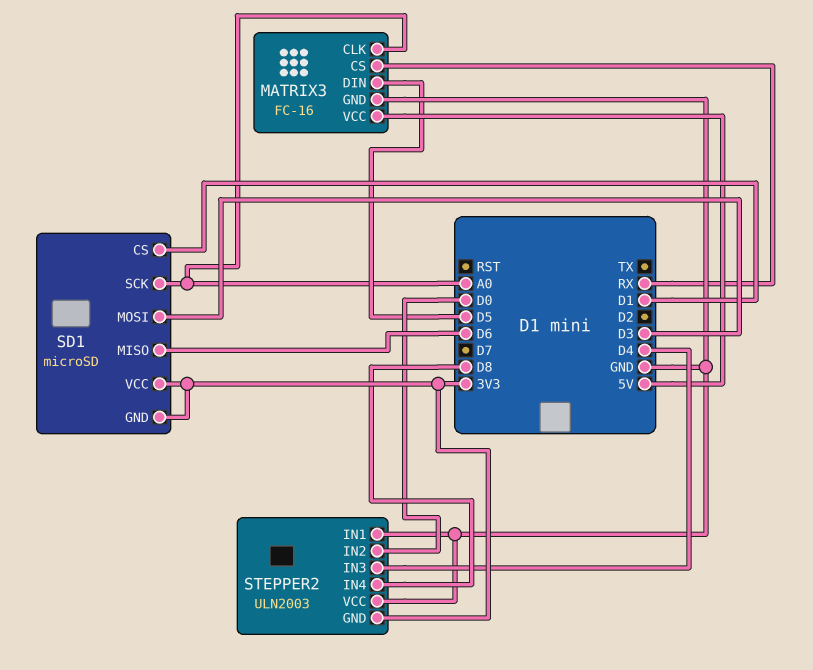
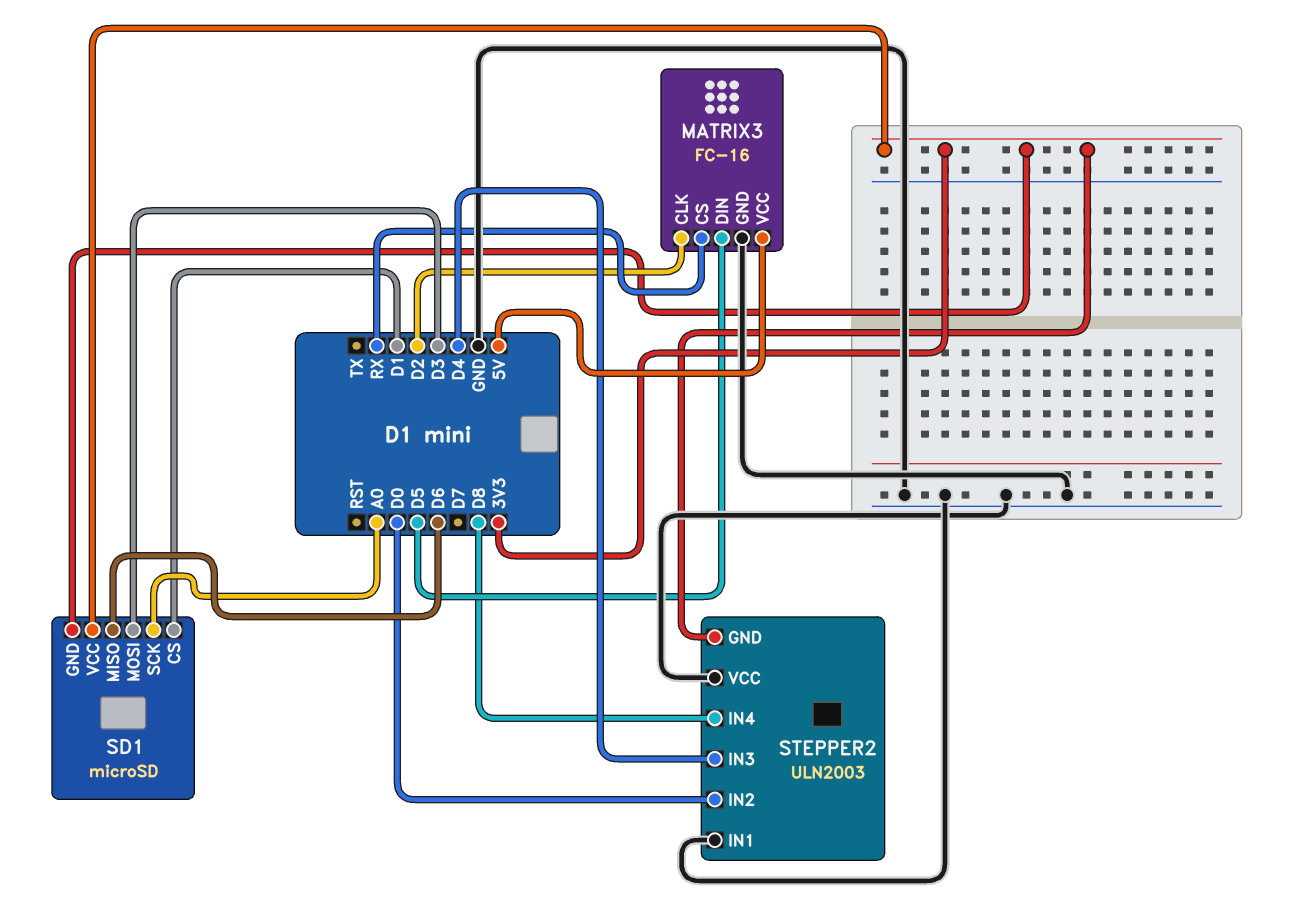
MATRIX3 pin CLK: A0 -> D2

